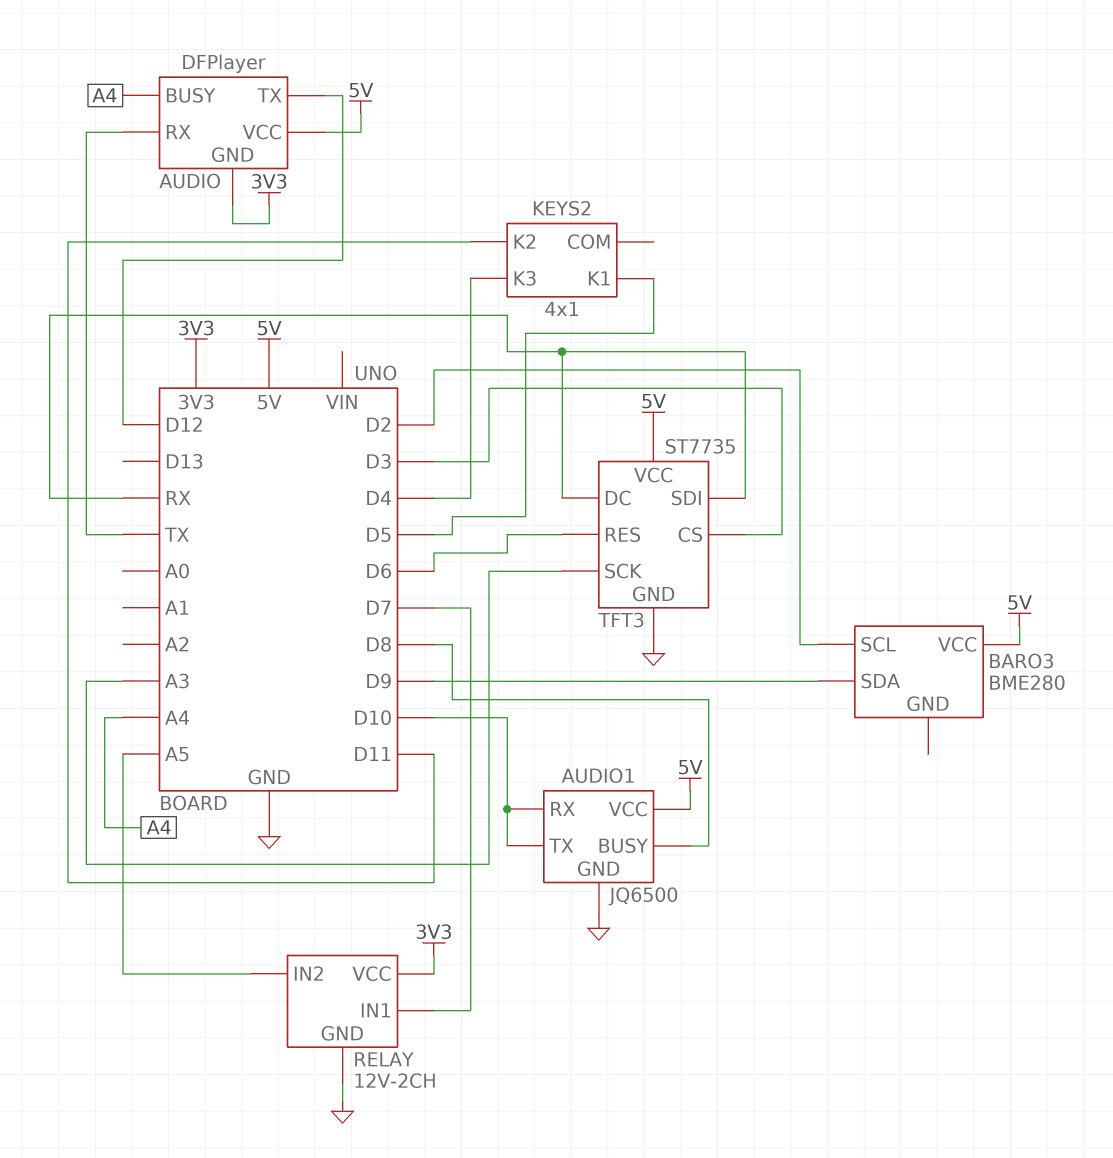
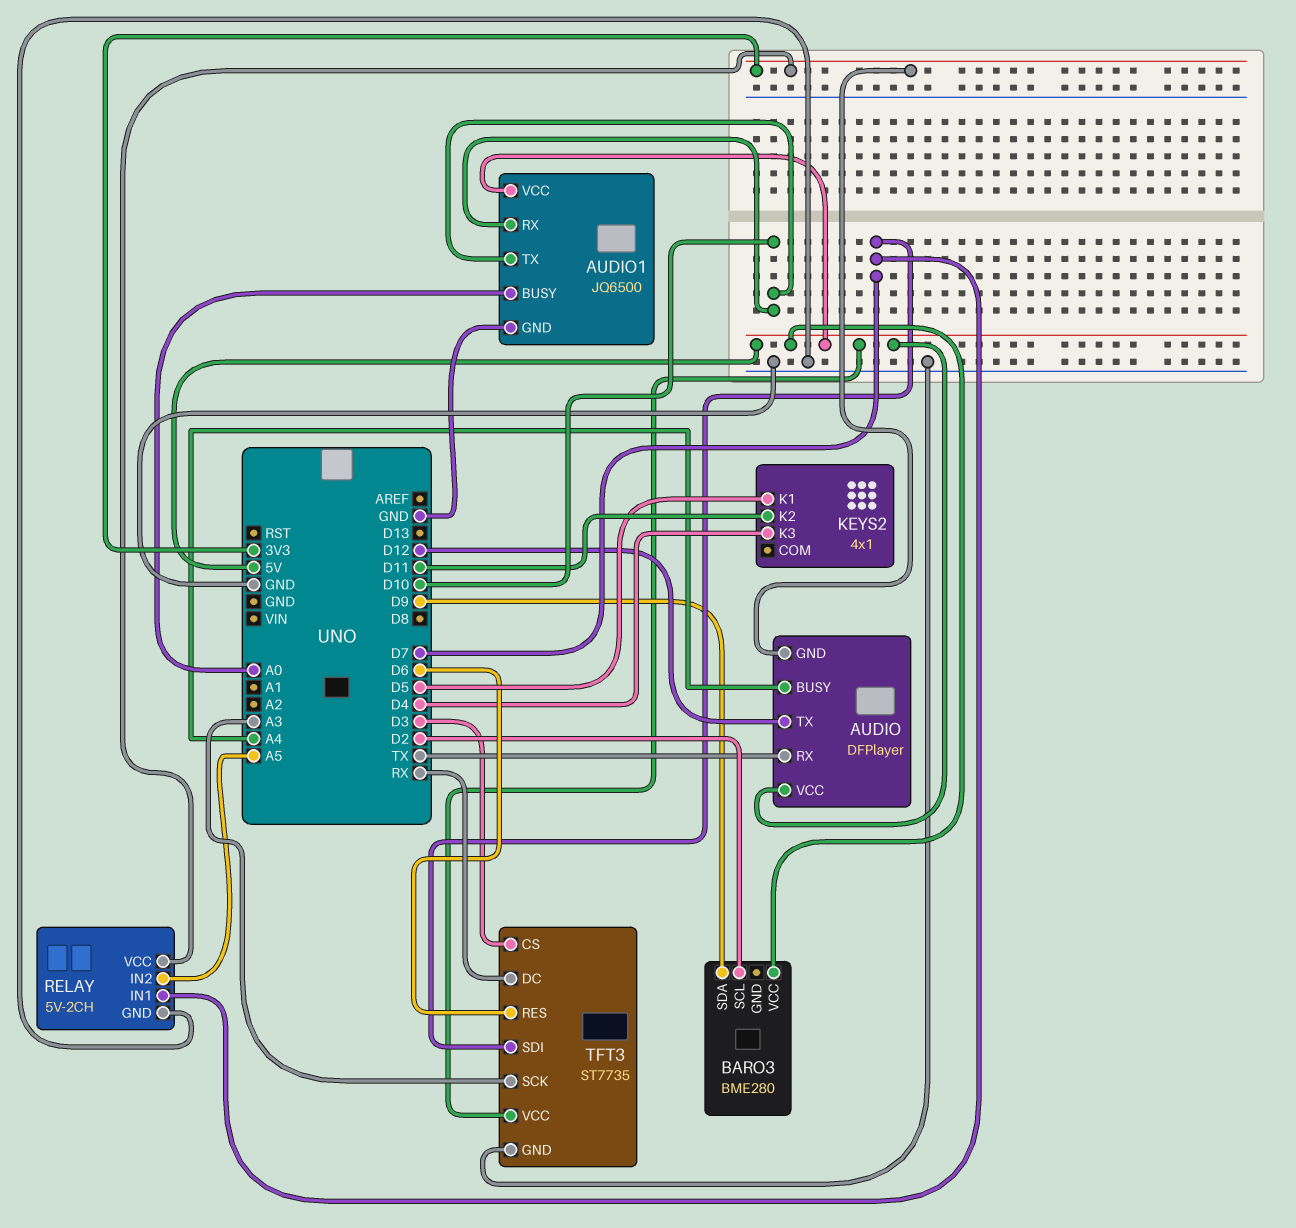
AUDIO1 pin BUSY: D8 -> A0
RELAY: 12V-2CH -> 5V-2CH
TFT3 pin SDI: RX -> D7

